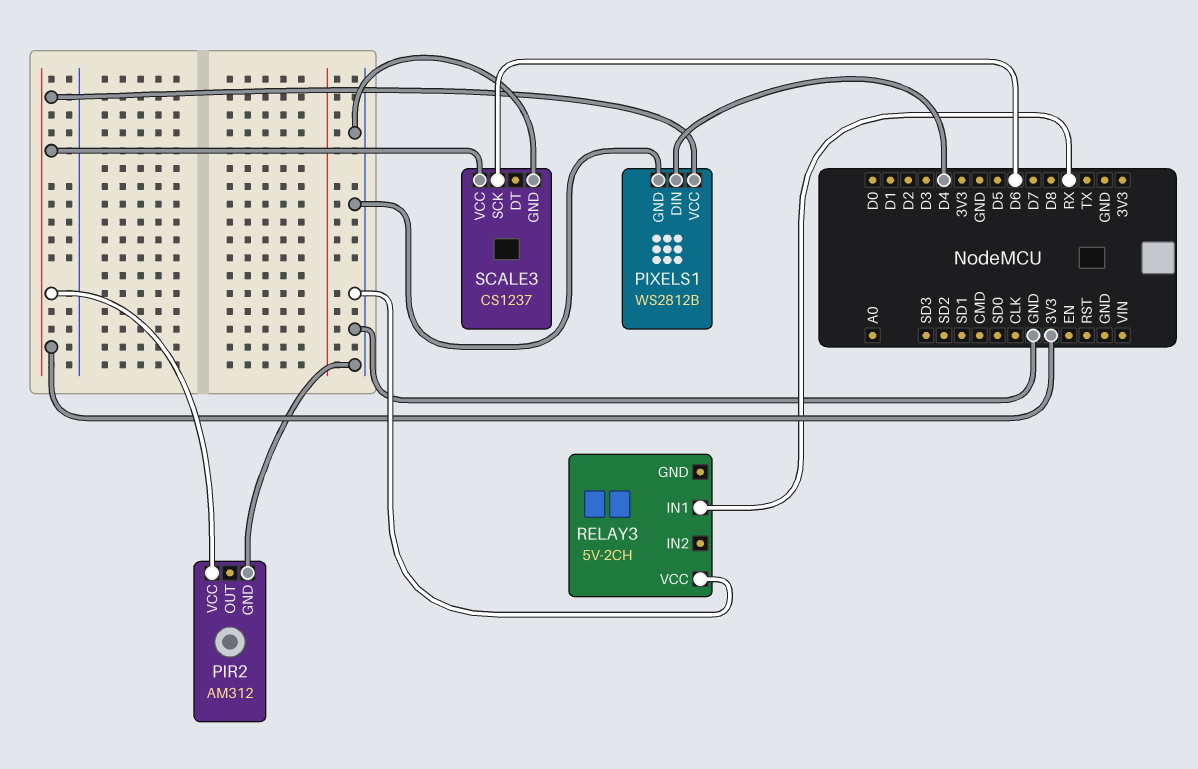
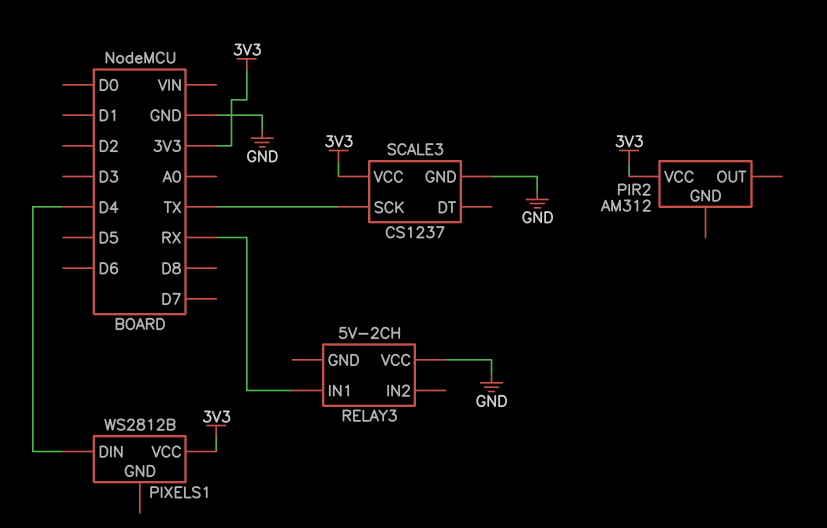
PIR2 pin GND: GND -> none
PIXELS1 pin GND: GND -> none
SCALE3 pin SCK: D6 -> TX

